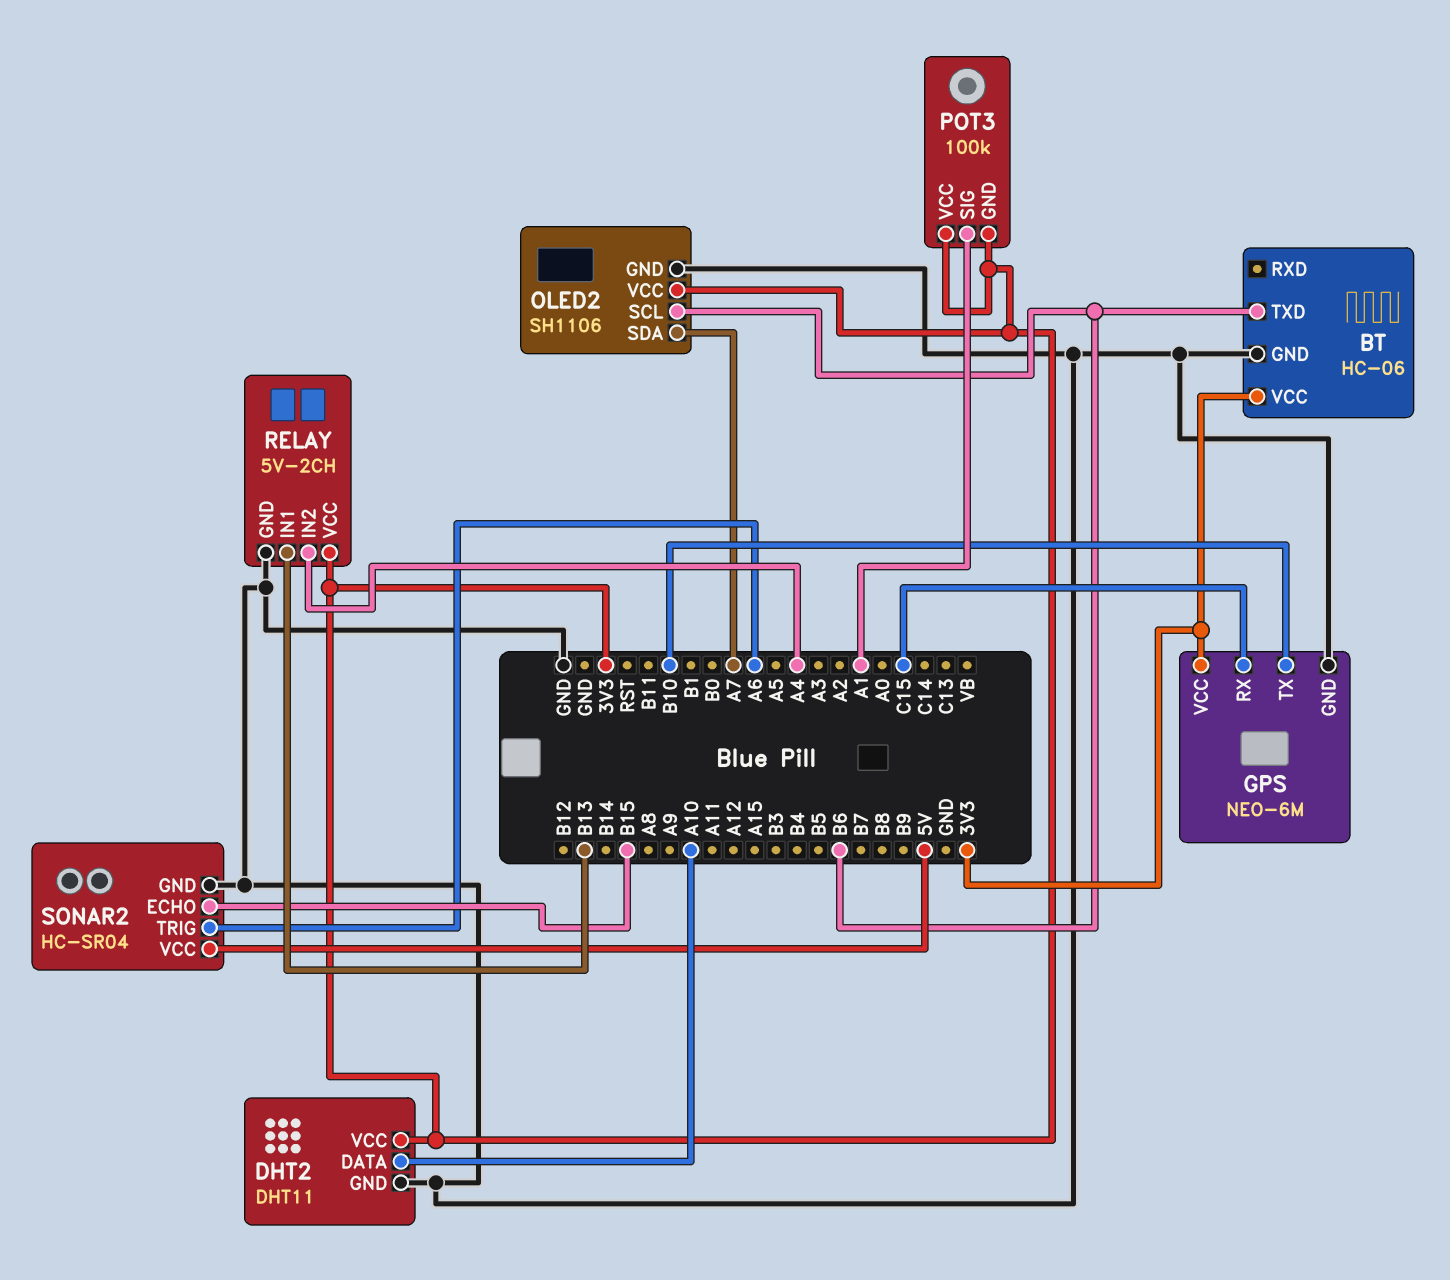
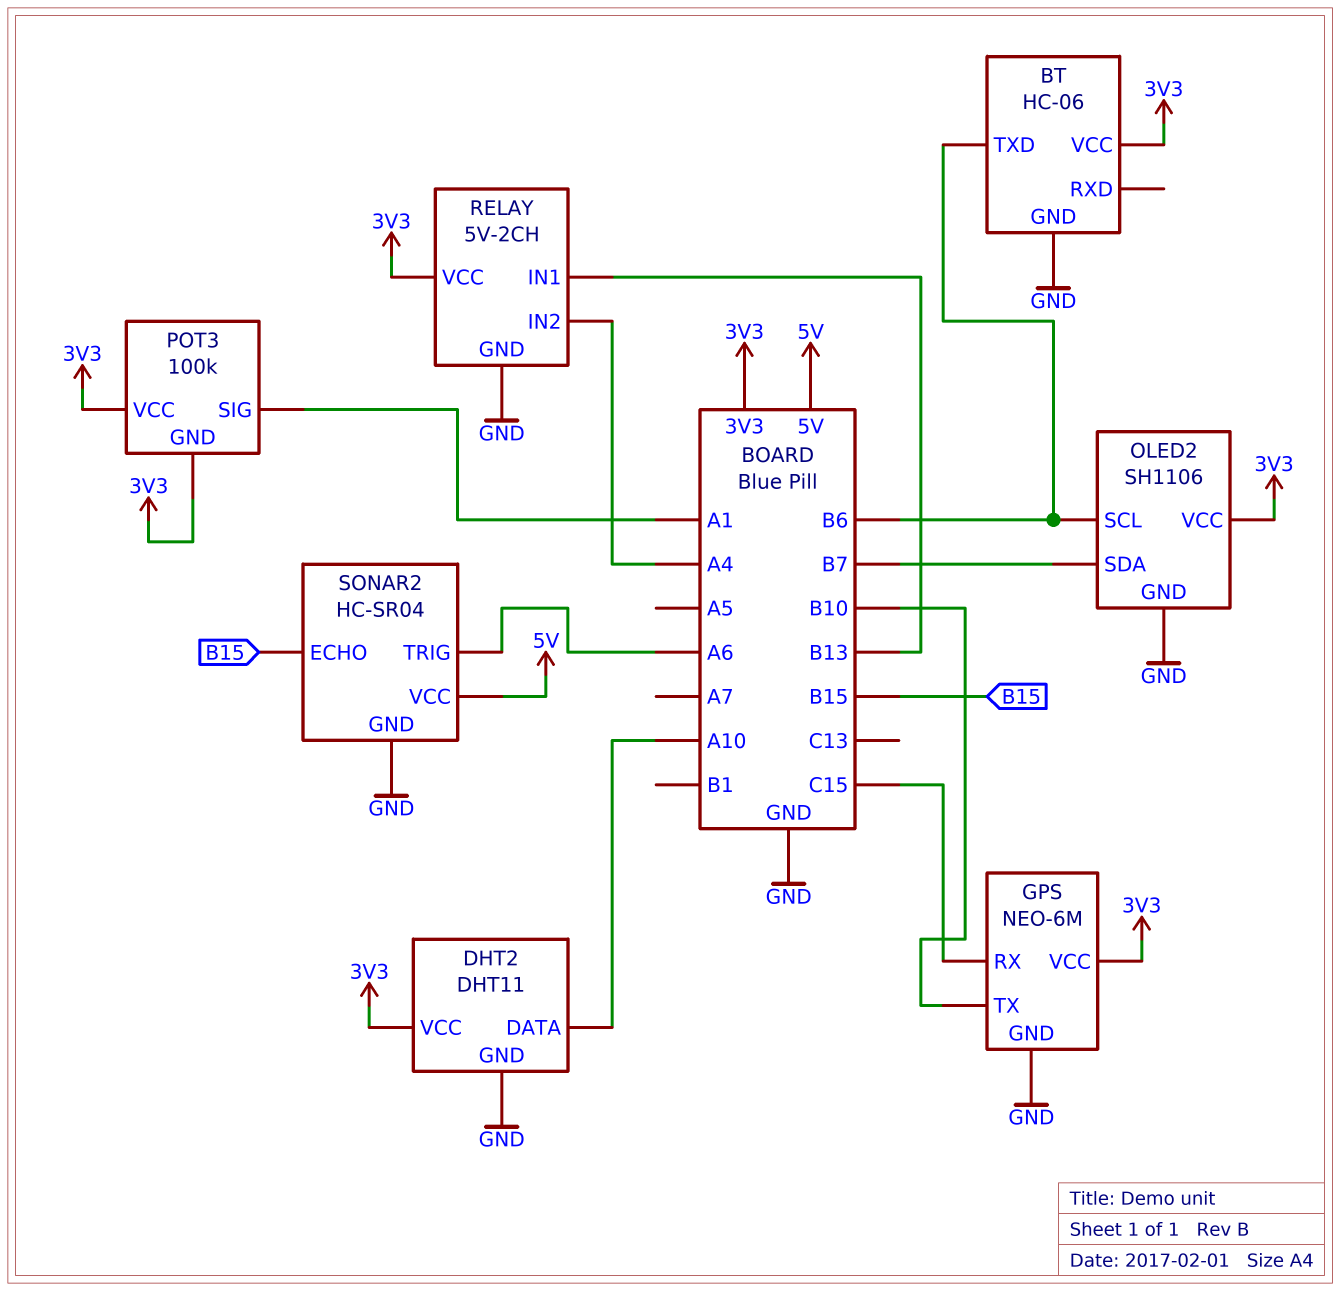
OLED2 pin SDA: A7 -> B7

